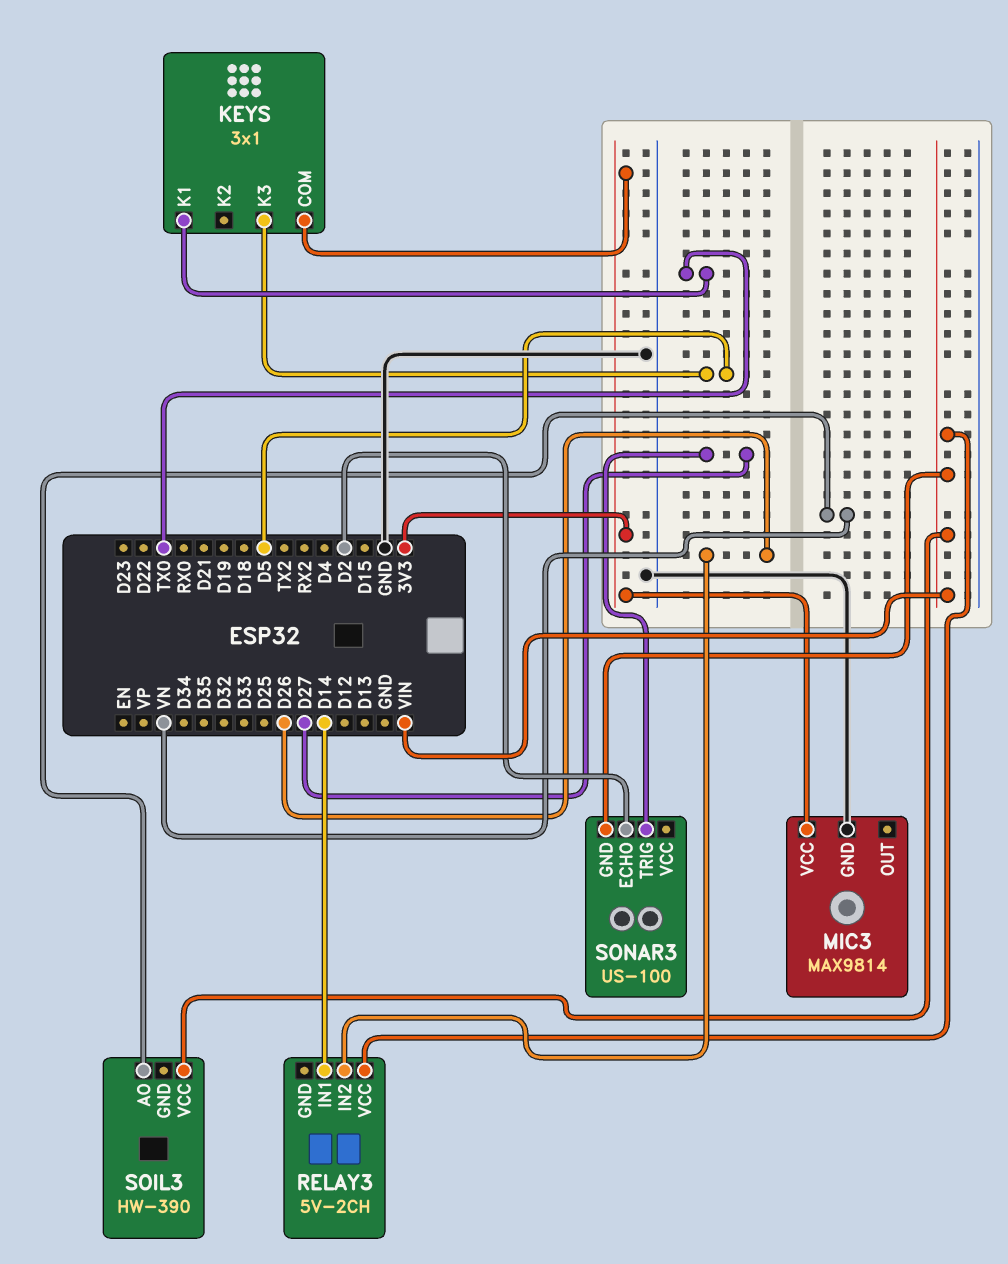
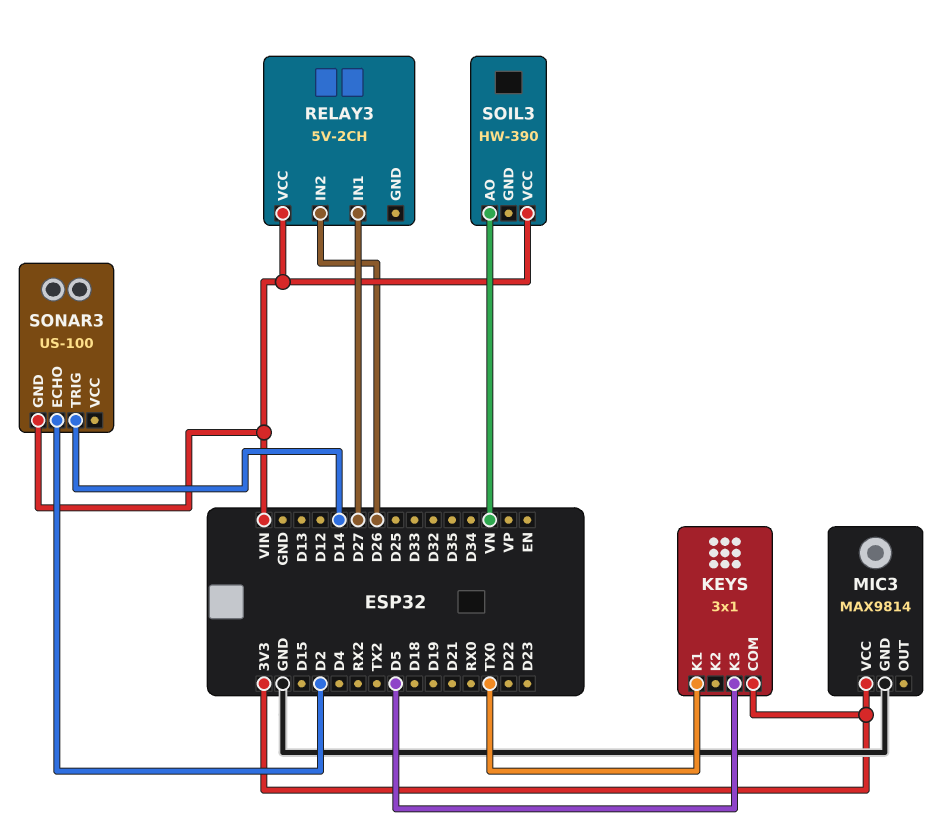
RELAY3 pin IN1: D14 -> D27
SONAR3 pin TRIG: D27 -> D14

